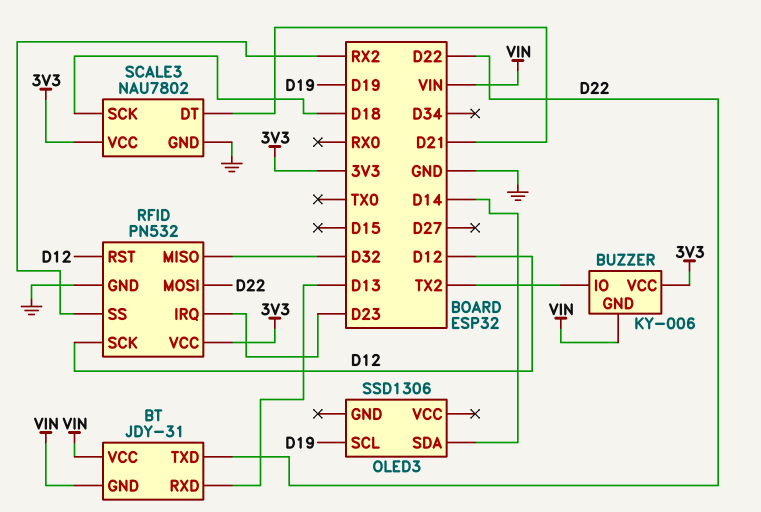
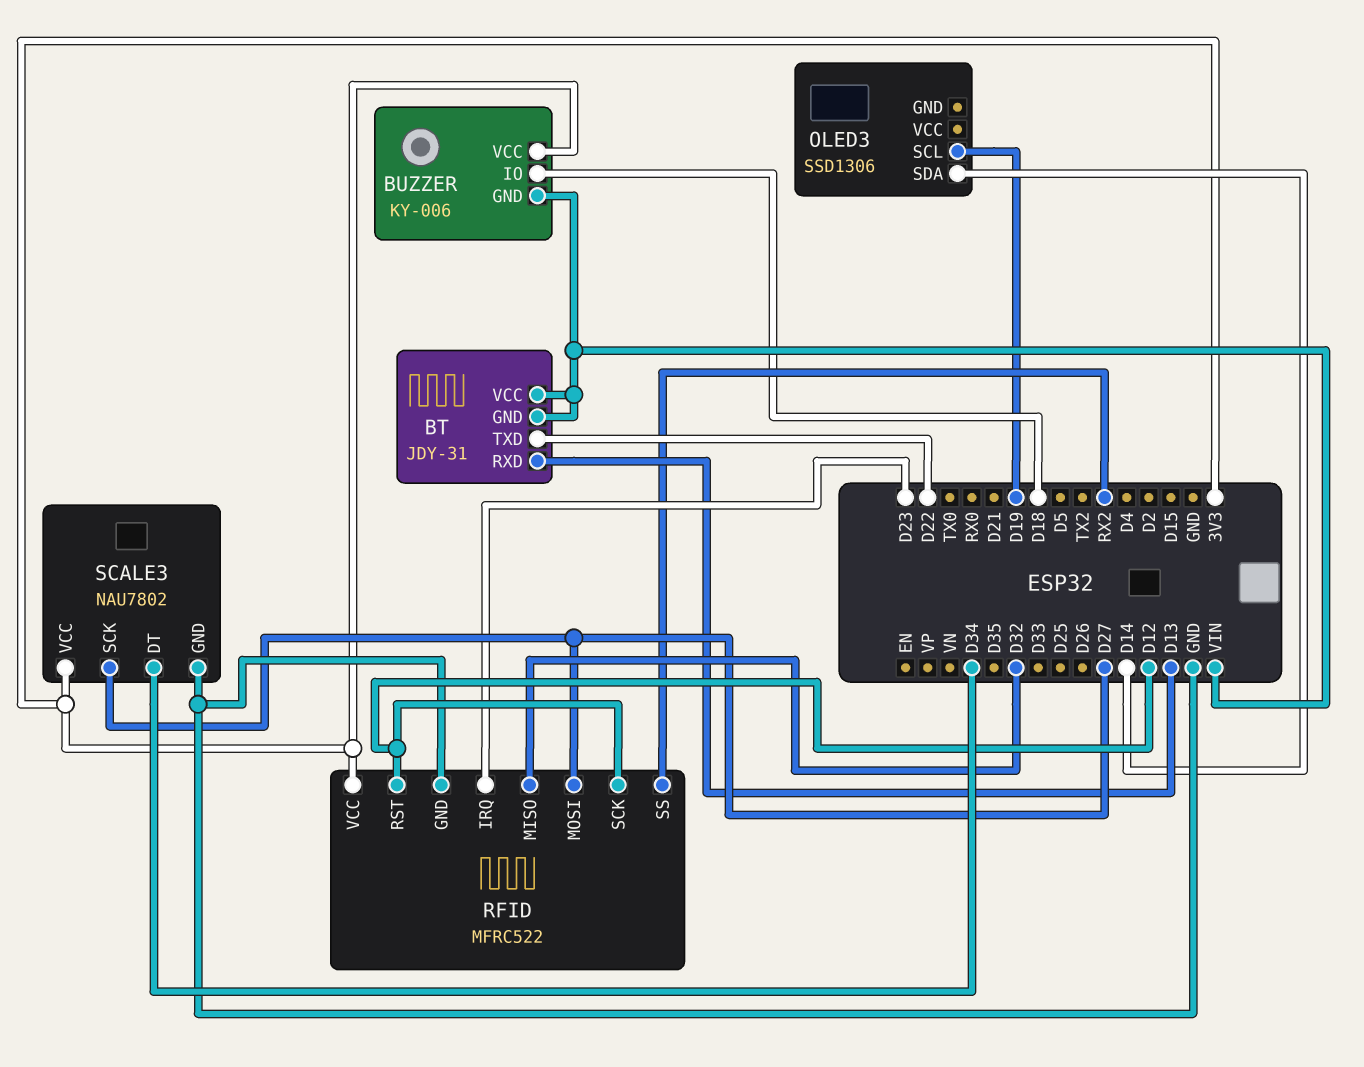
BUZZER pin IO: TX2 -> D18
RFID: PN532 -> MFRC522
RFID pin MOSI: D22 -> D27
SCALE3 pin DT: D21 -> D34
SCALE3 pin SCK: D18 -> D27

